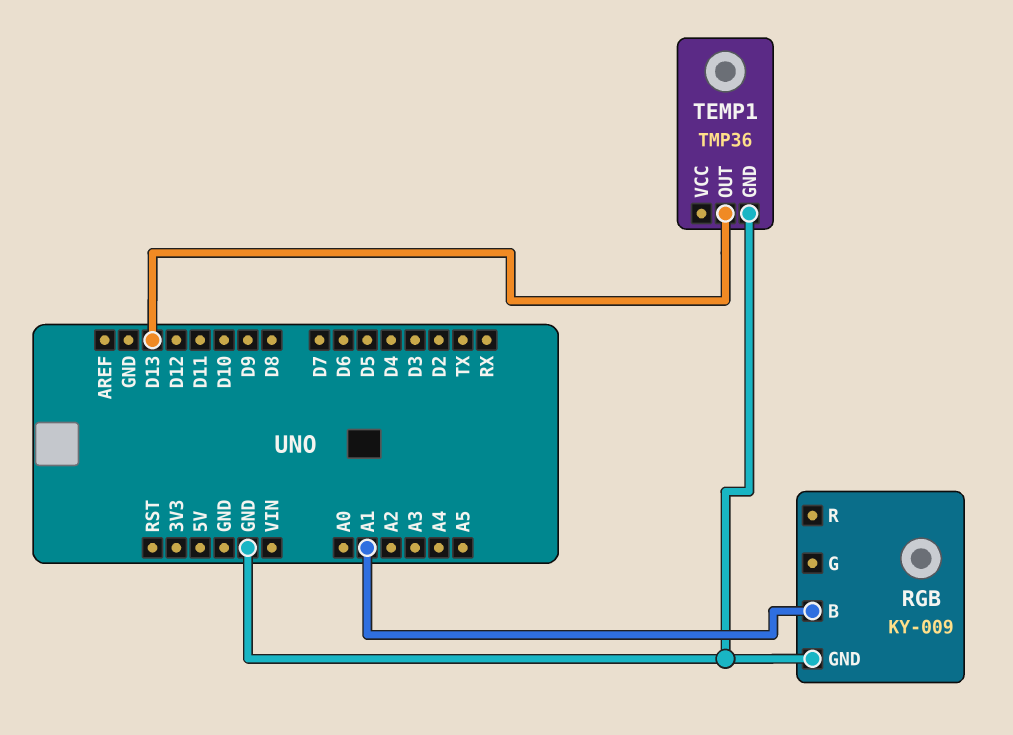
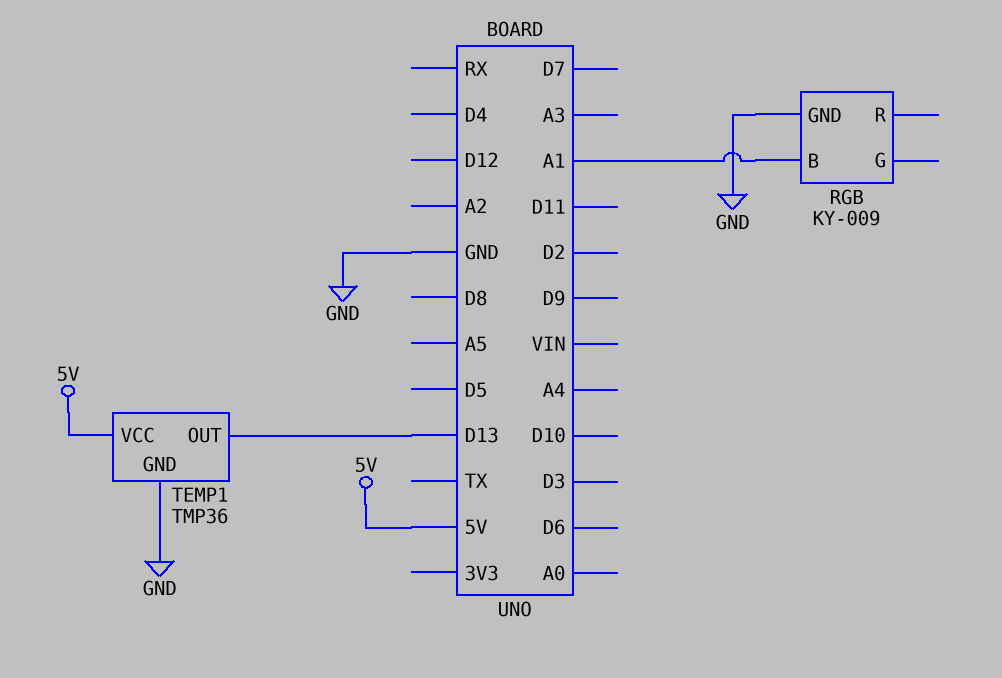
TEMP1 pin VCC: none -> 5V

